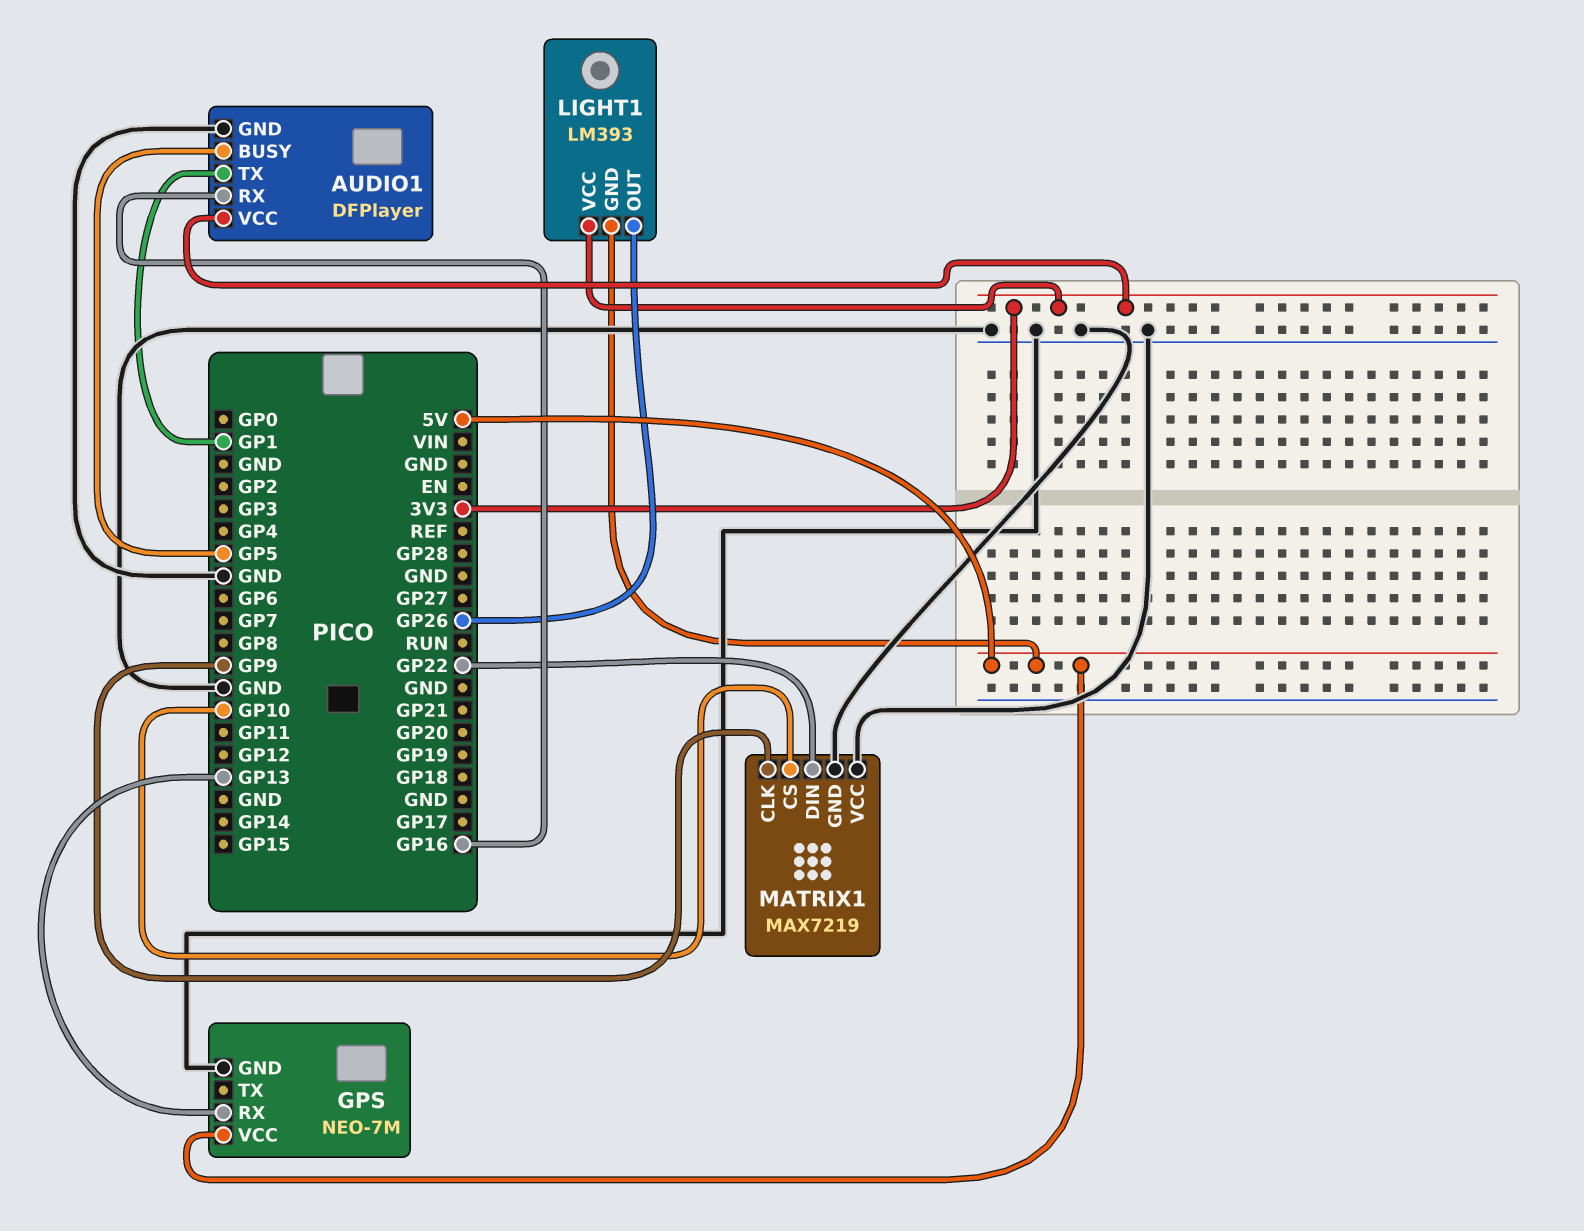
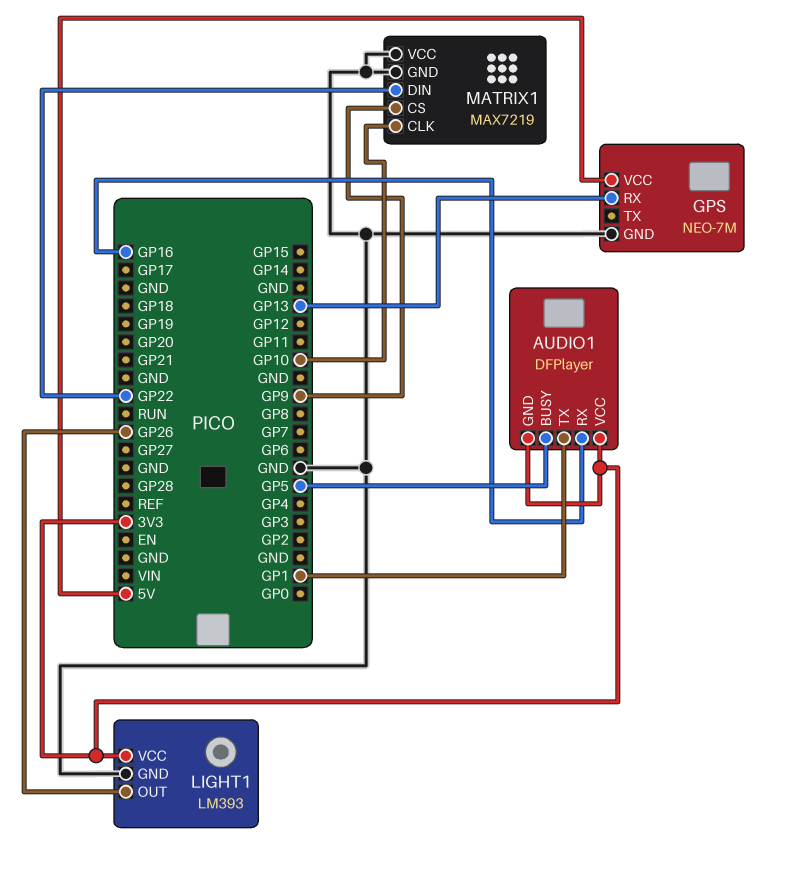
AUDIO1 pin GND: GND -> 3V3
LIGHT1 pin GND: 5V -> GND
MATRIX1 pin CLK: GP9 -> GP10
MATRIX1 pin CS: GP10 -> GP9

